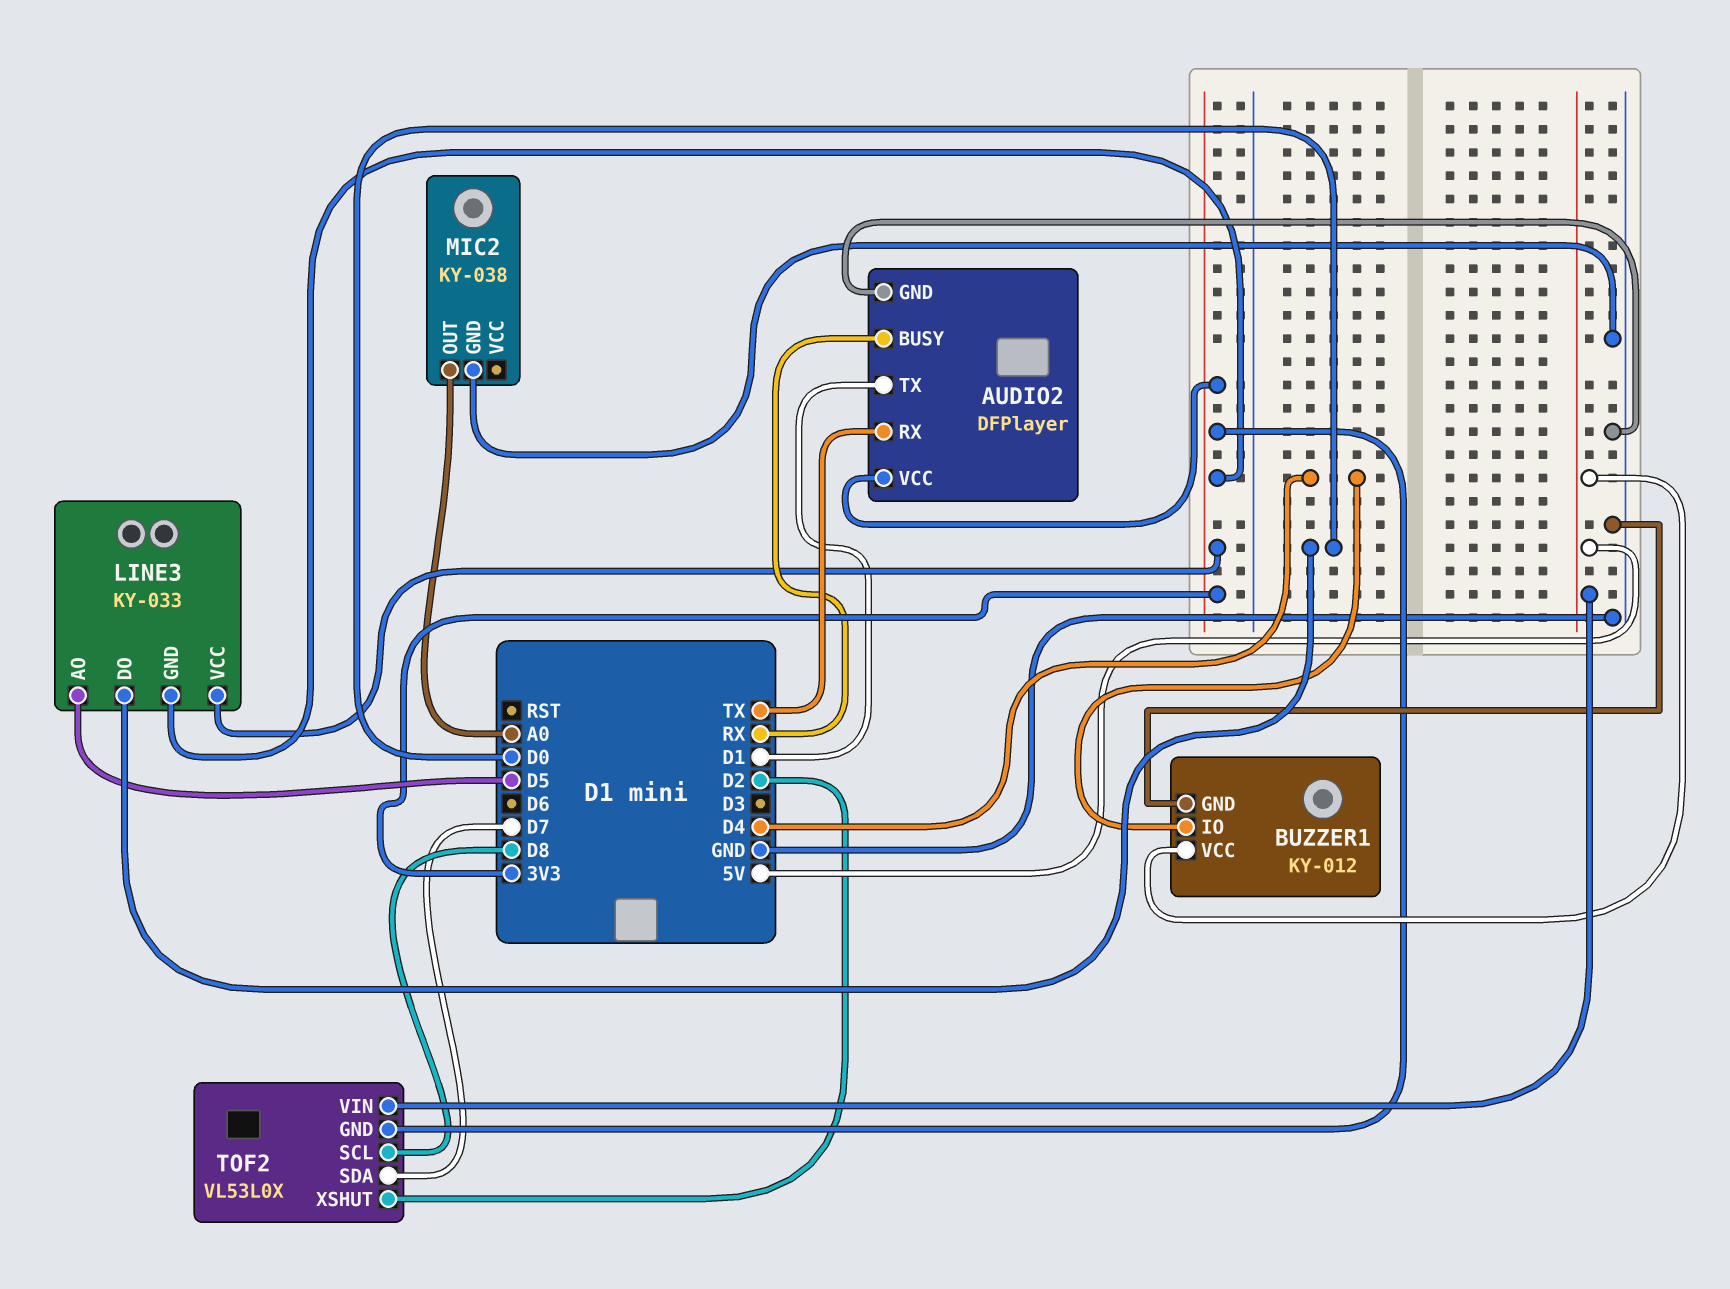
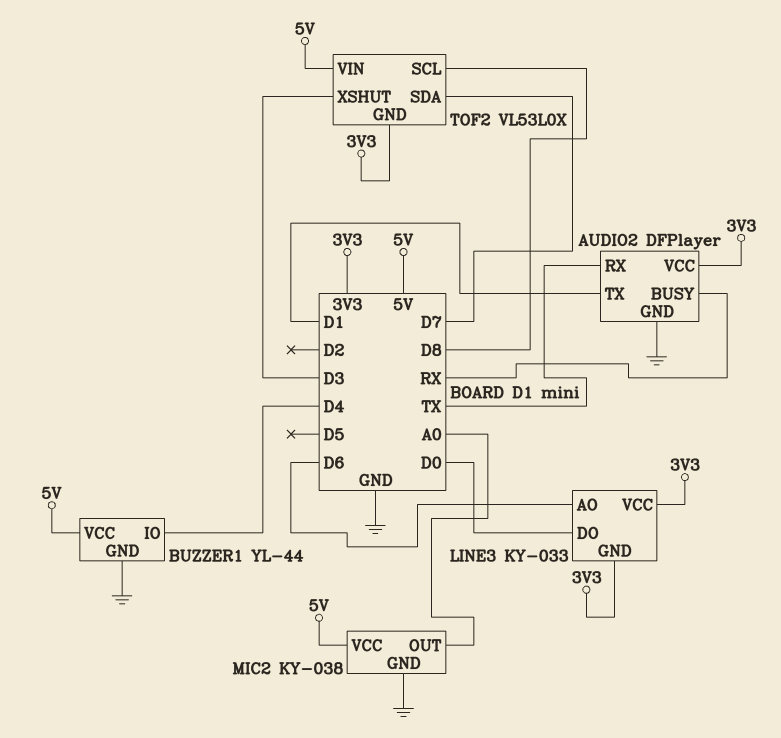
BUZZER1: KY-012 -> YL-44
LINE3 pin AO: D5 -> D6
MIC2 pin VCC: none -> 5V
TOF2 pin XSHUT: D2 -> D3

